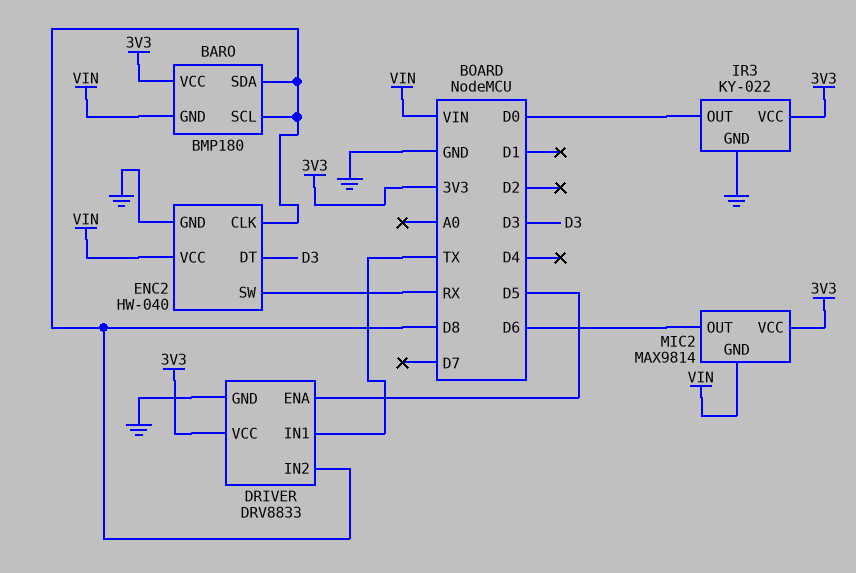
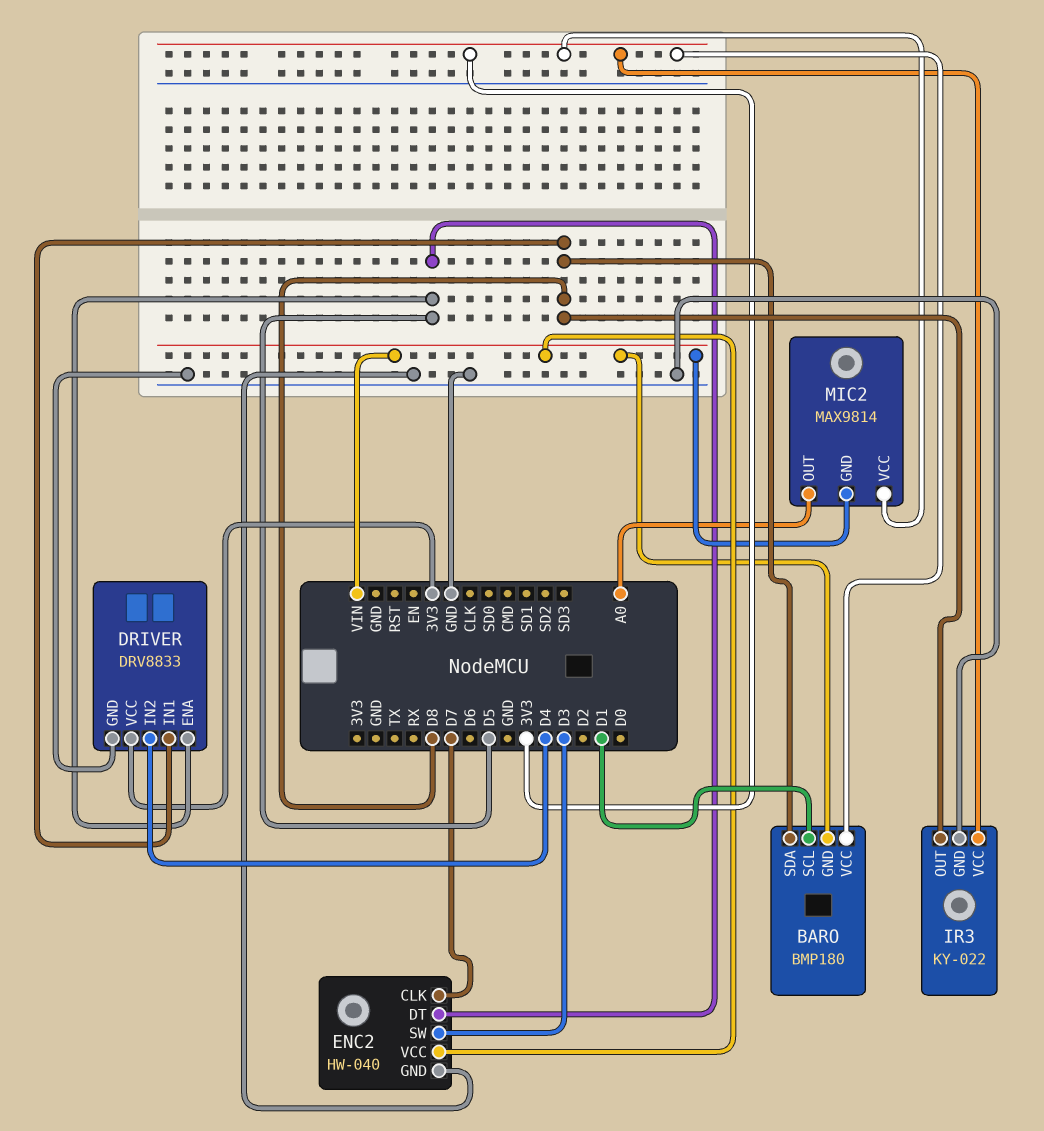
BARO pin SCL: D8 -> D1
DRIVER pin IN1: TX -> D8
DRIVER pin IN2: D8 -> D4
ENC2 pin CLK: D8 -> D7
ENC2 pin DT: D3 -> D5
ENC2 pin SW: RX -> D3
IR3 pin OUT: D0 -> D8
MIC2 pin OUT: D6 -> A0

